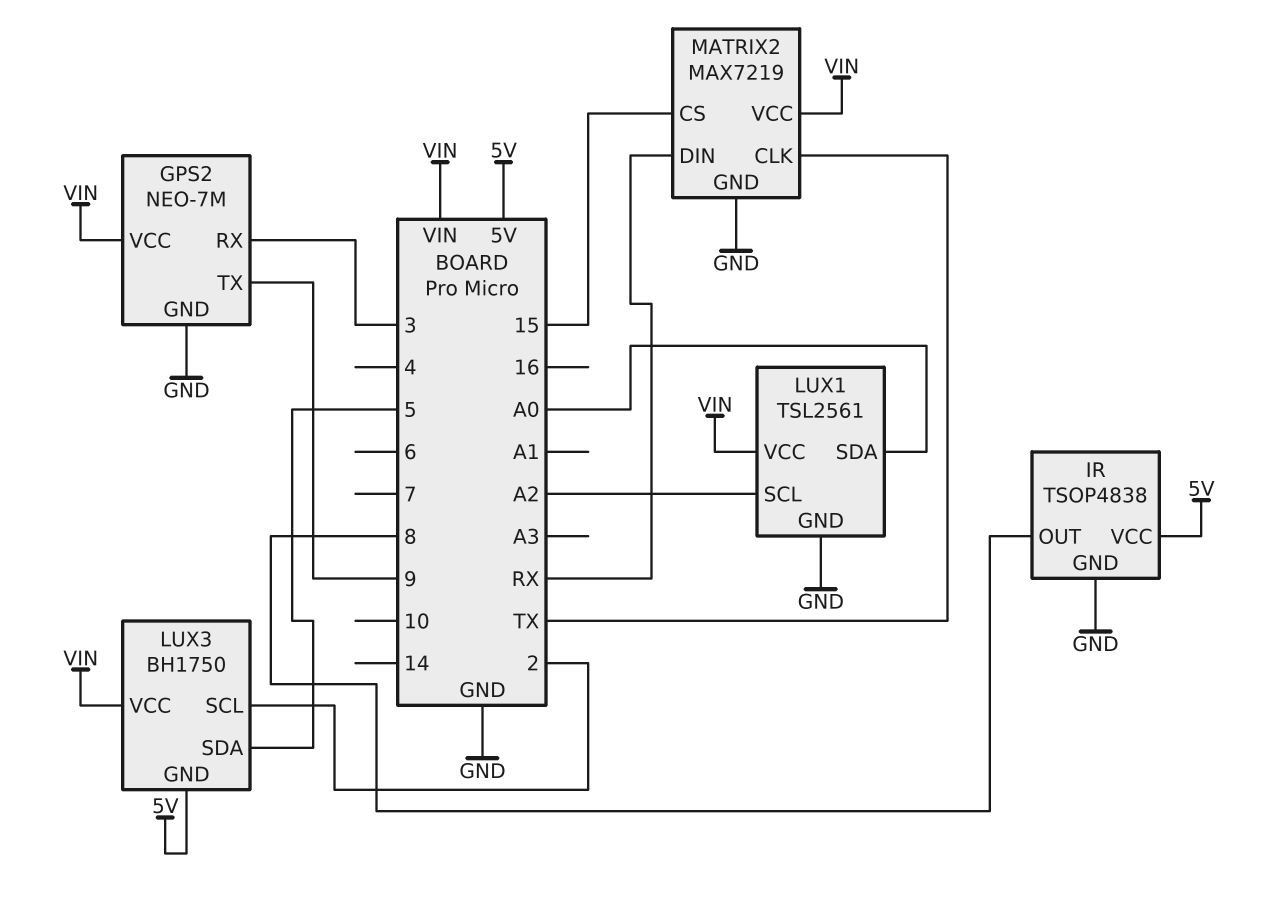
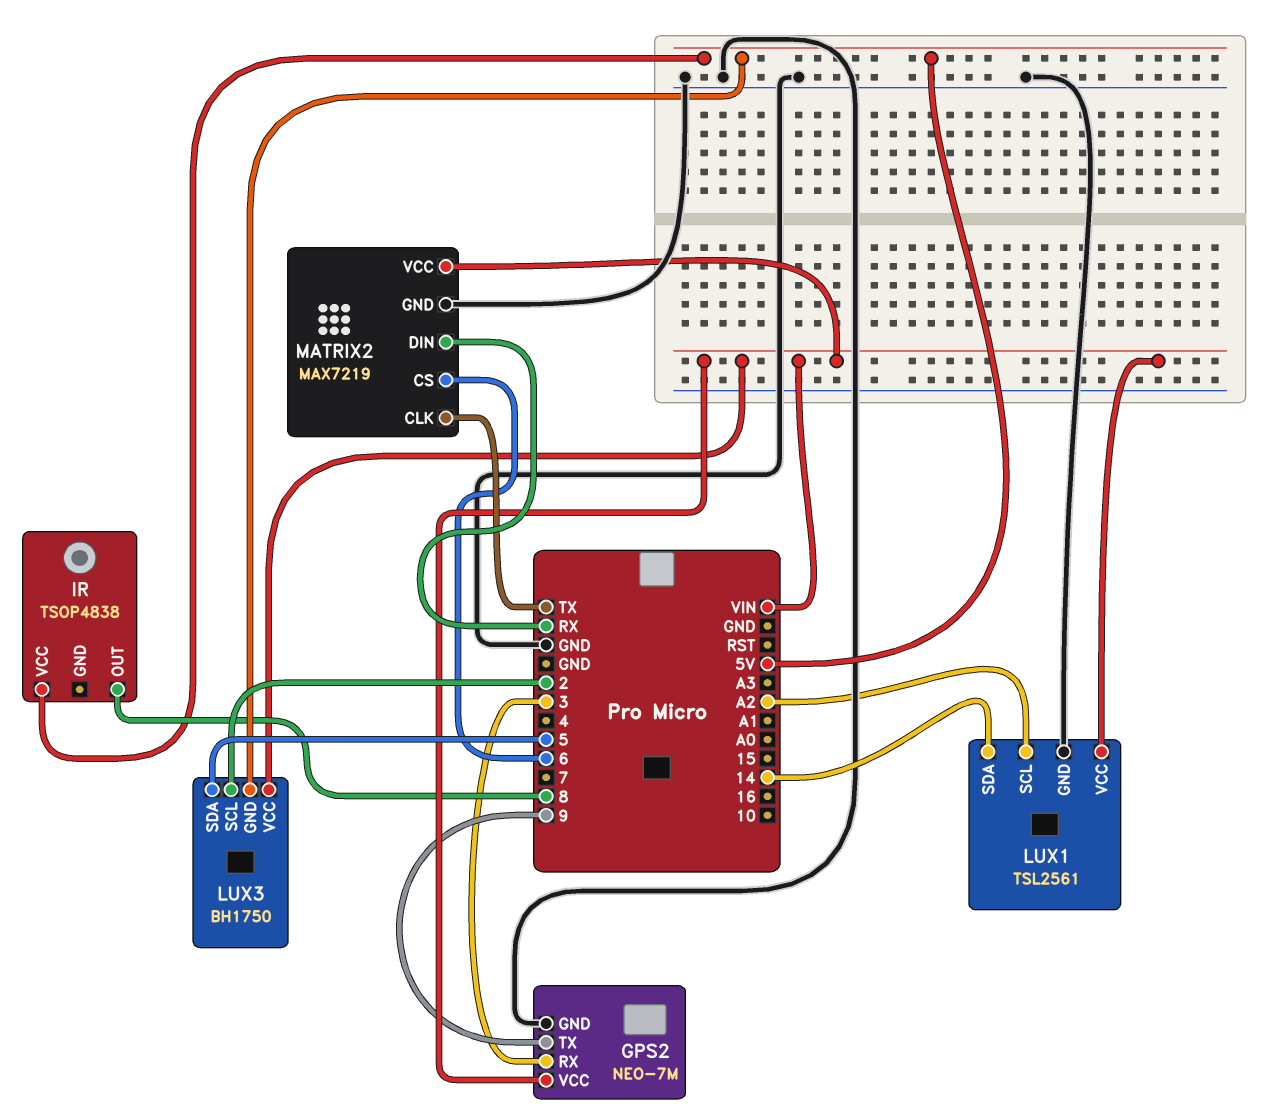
IR pin GND: GND -> none
LUX1 pin SDA: A0 -> 14
MATRIX2 pin CS: 15 -> 6

